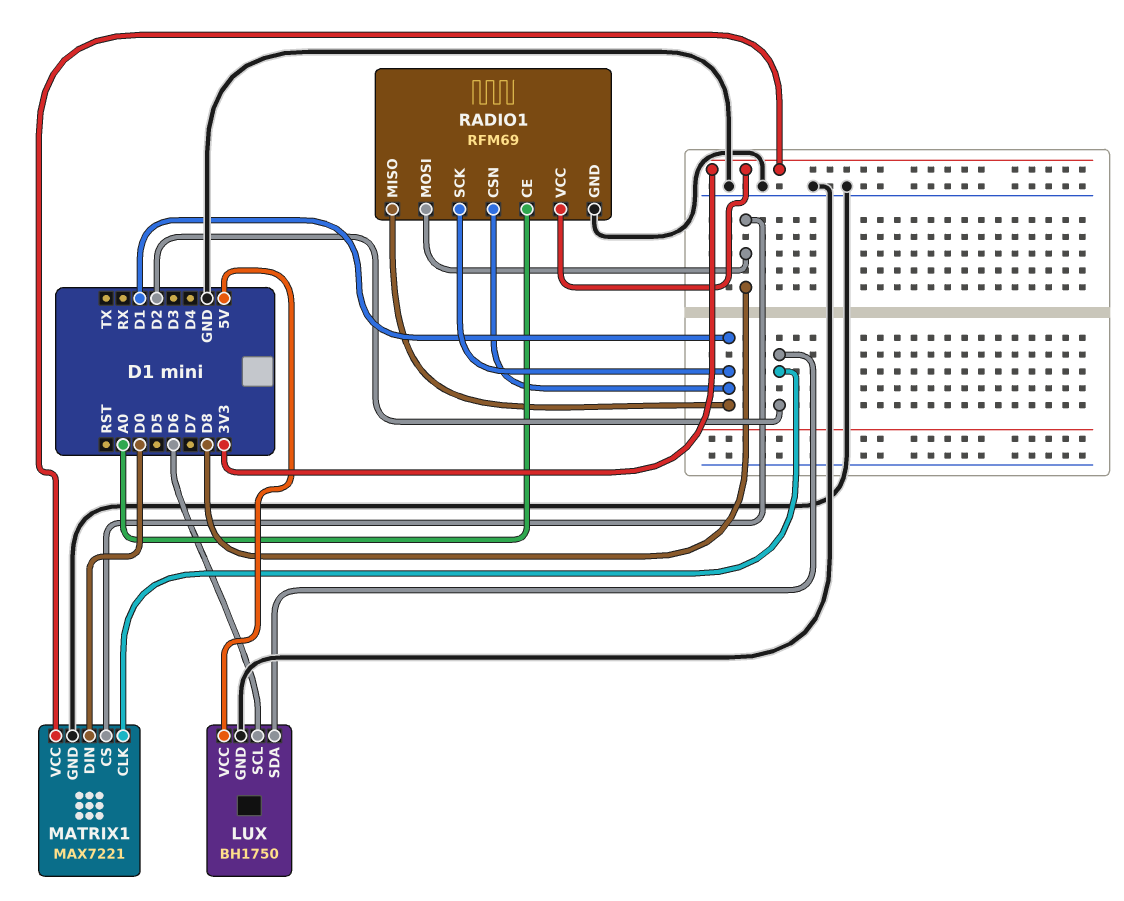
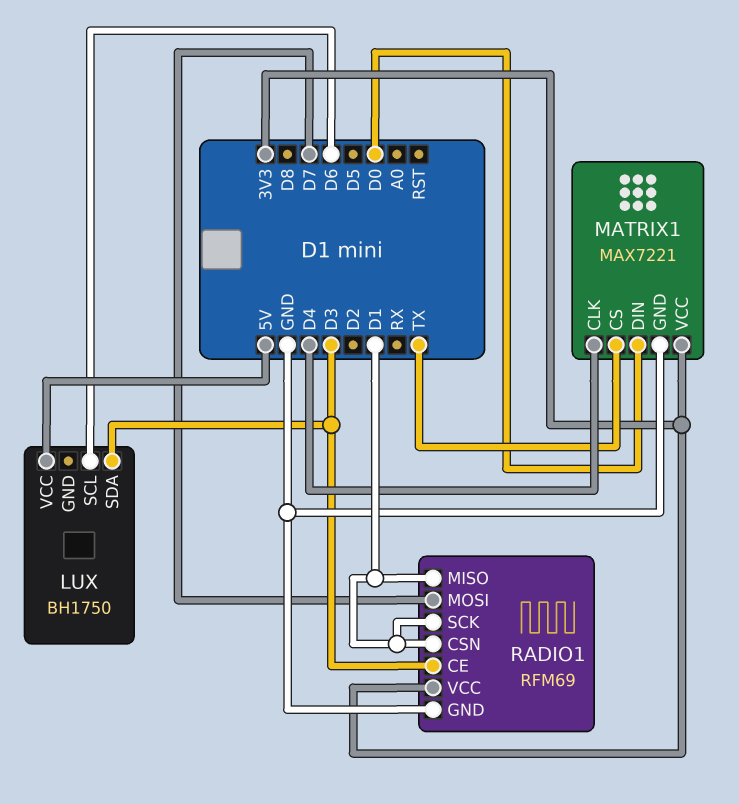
LUX pin GND: GND -> none
LUX pin SDA: D2 -> D3
MATRIX1 pin CLK: D2 -> D4
MATRIX1 pin CS: D8 -> TX
RADIO1 pin CE: A0 -> D3
RADIO1 pin MOSI: D8 -> D7

